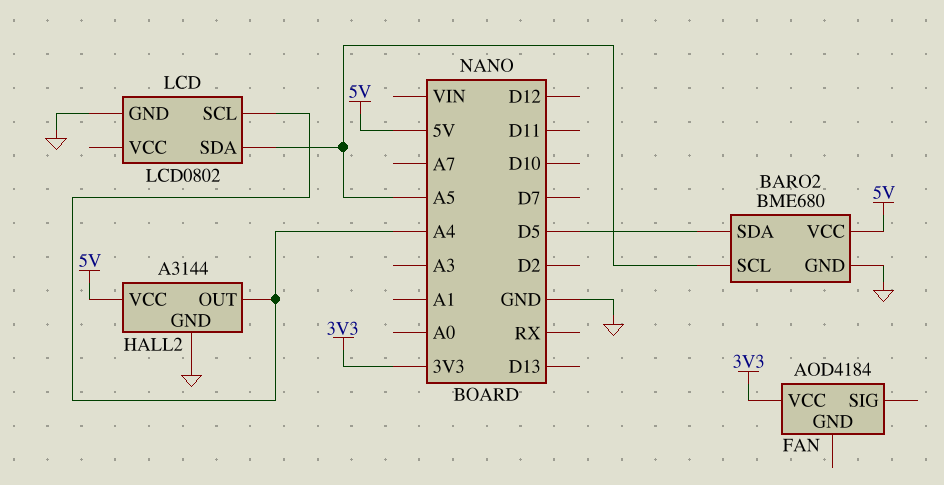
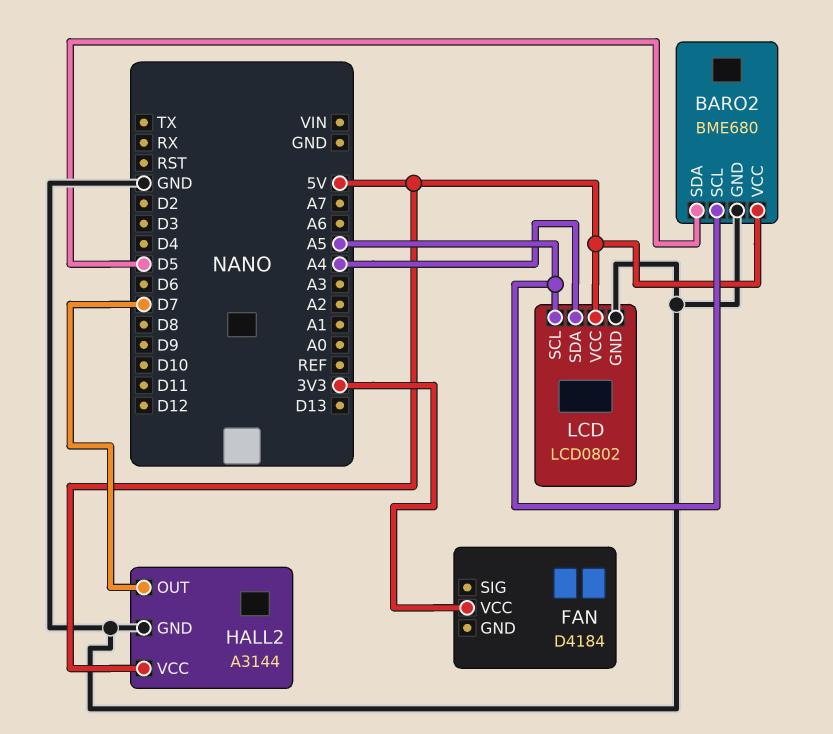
FAN: AOD4184 -> D4184
HALL2 pin OUT: A4 -> D7
LCD pin SCL: A4 -> A5
LCD pin SDA: A5 -> A4
LCD pin VCC: none -> 5V

